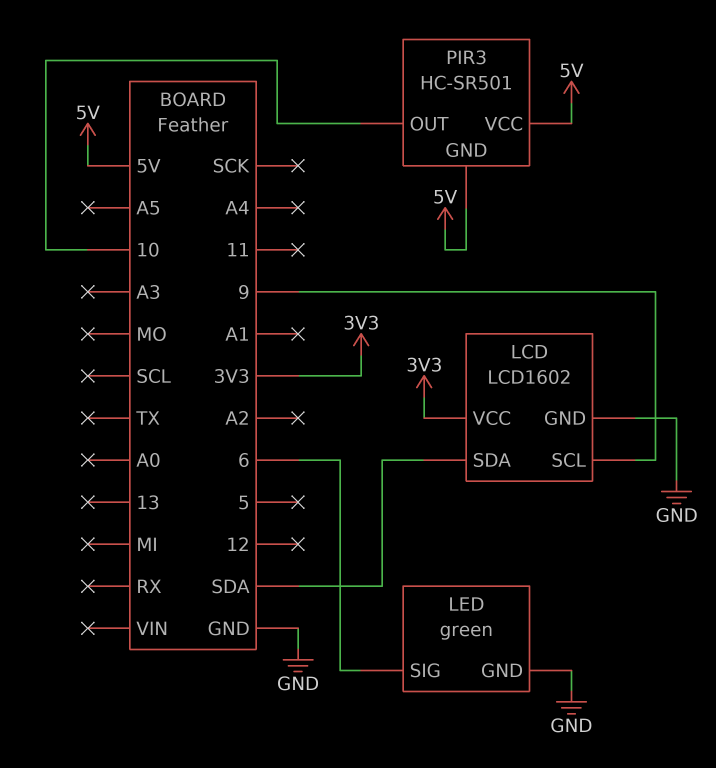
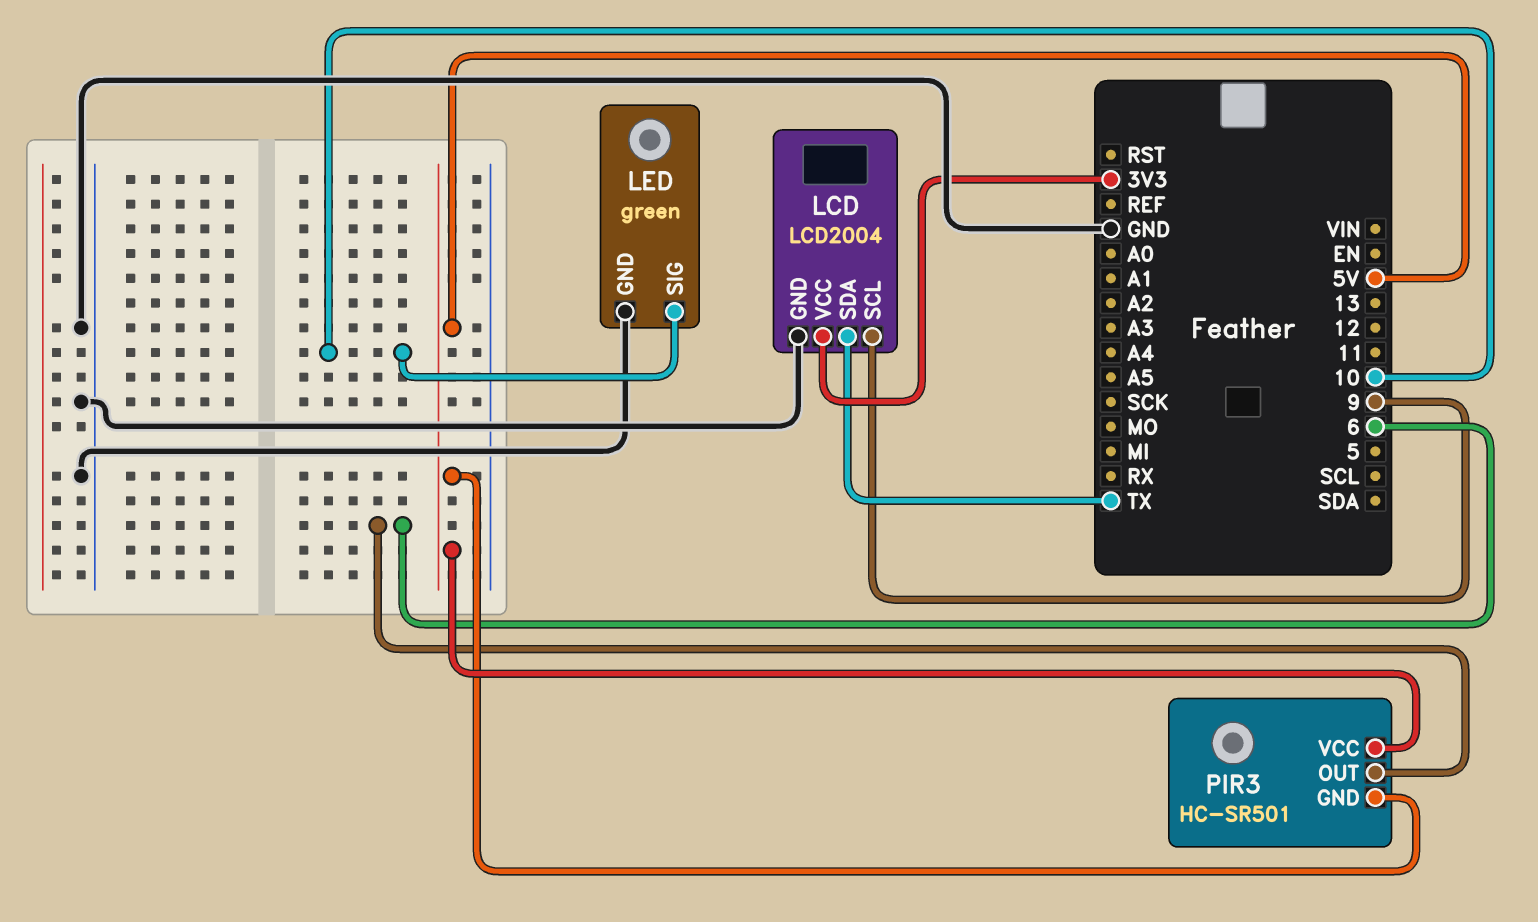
LCD: LCD1602 -> LCD2004
LCD pin SDA: SDA -> TX
LED pin SIG: 6 -> 10
PIR3 pin OUT: 10 -> 6

